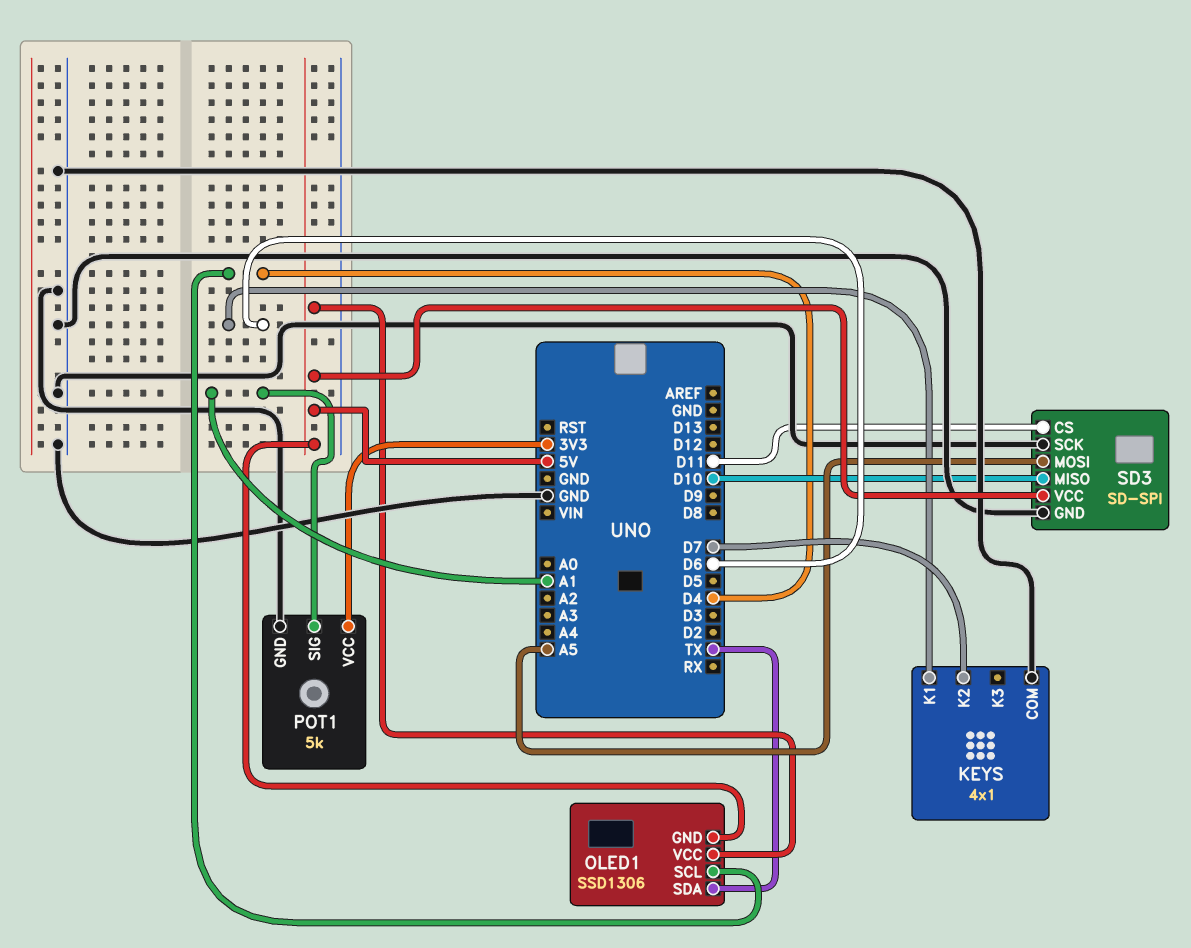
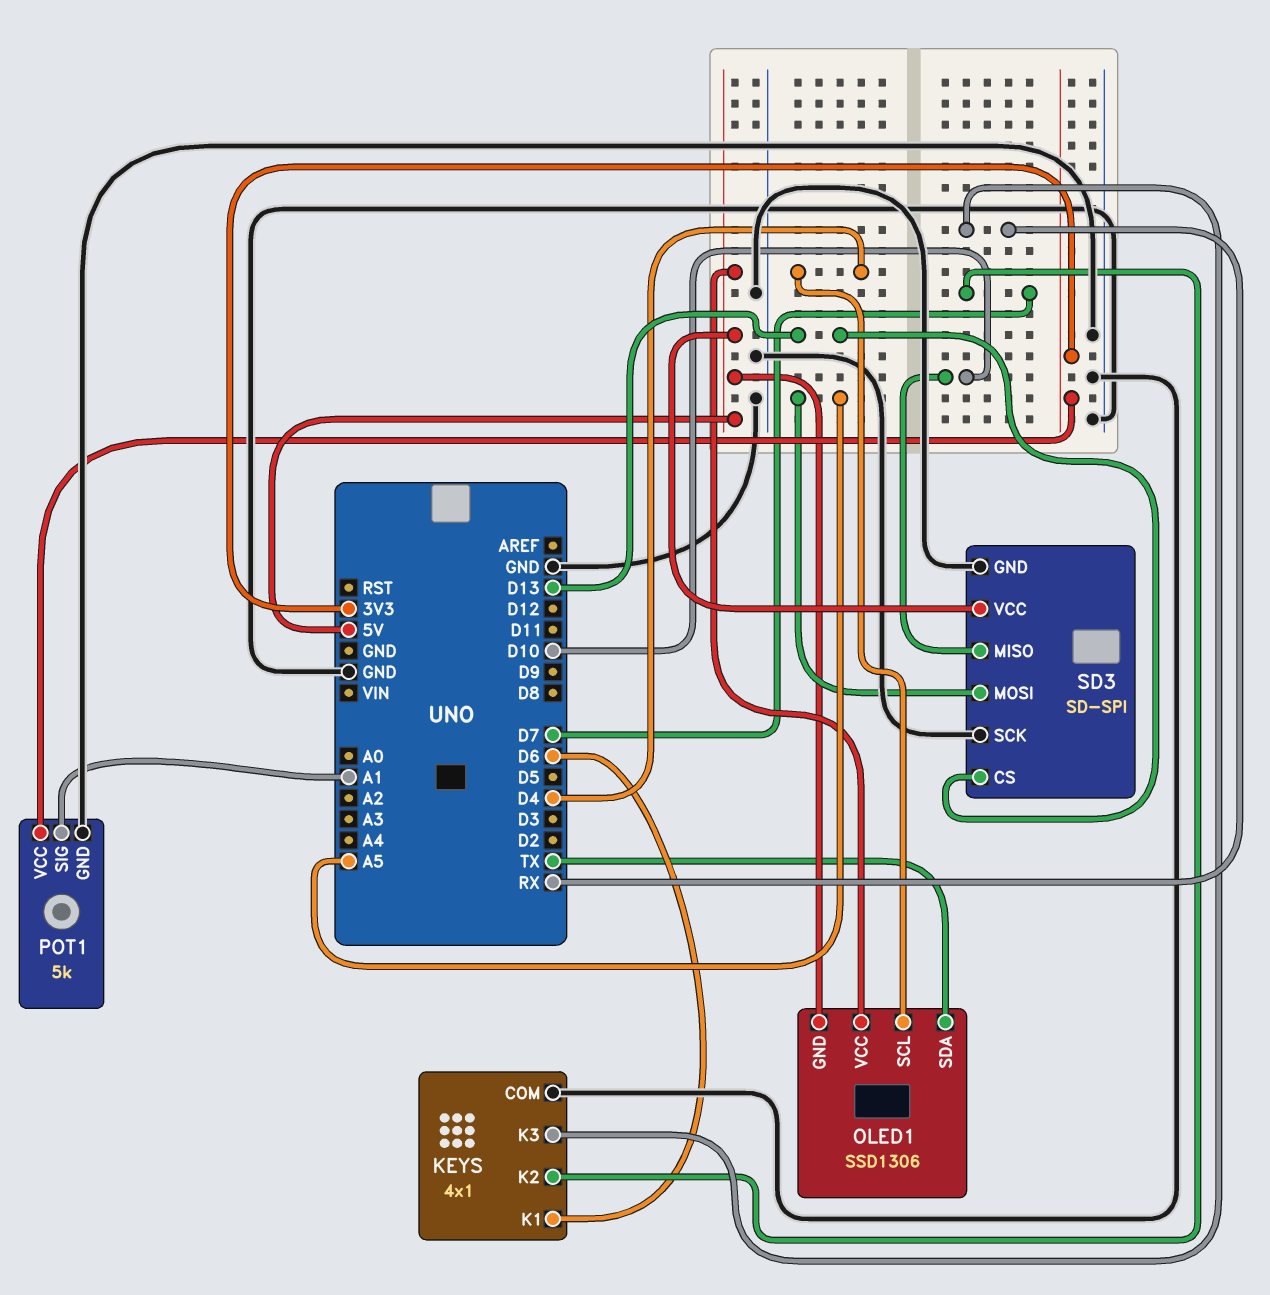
KEYS pin K3: none -> RX
SD3 pin CS: D11 -> D13

